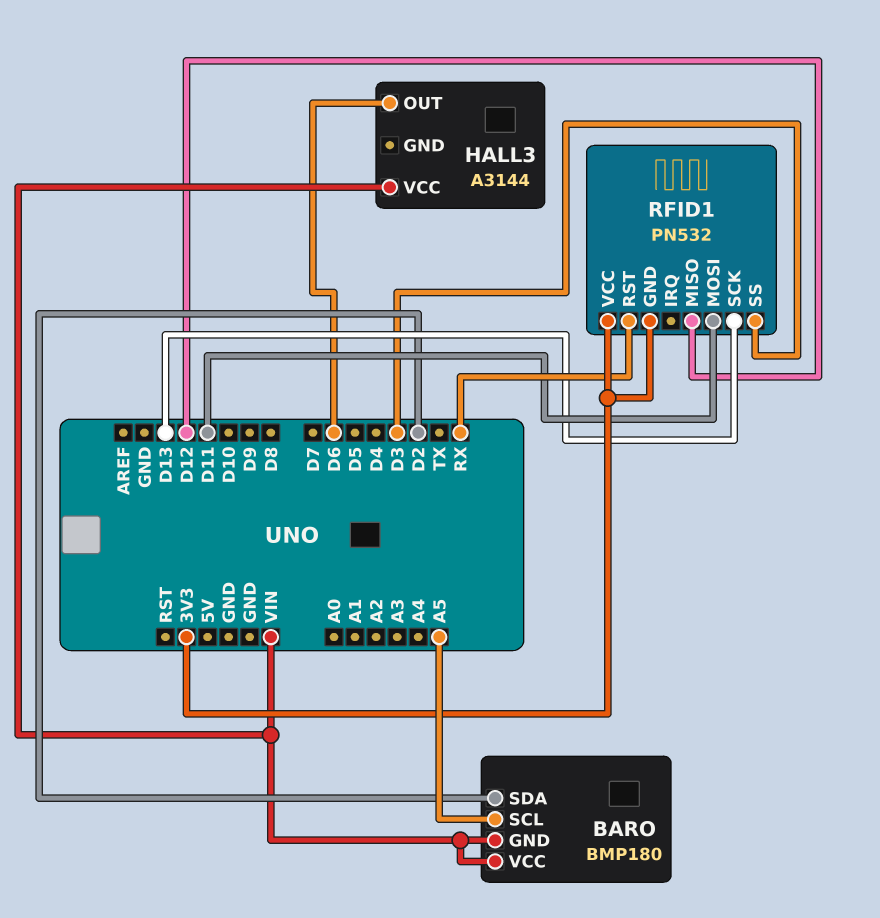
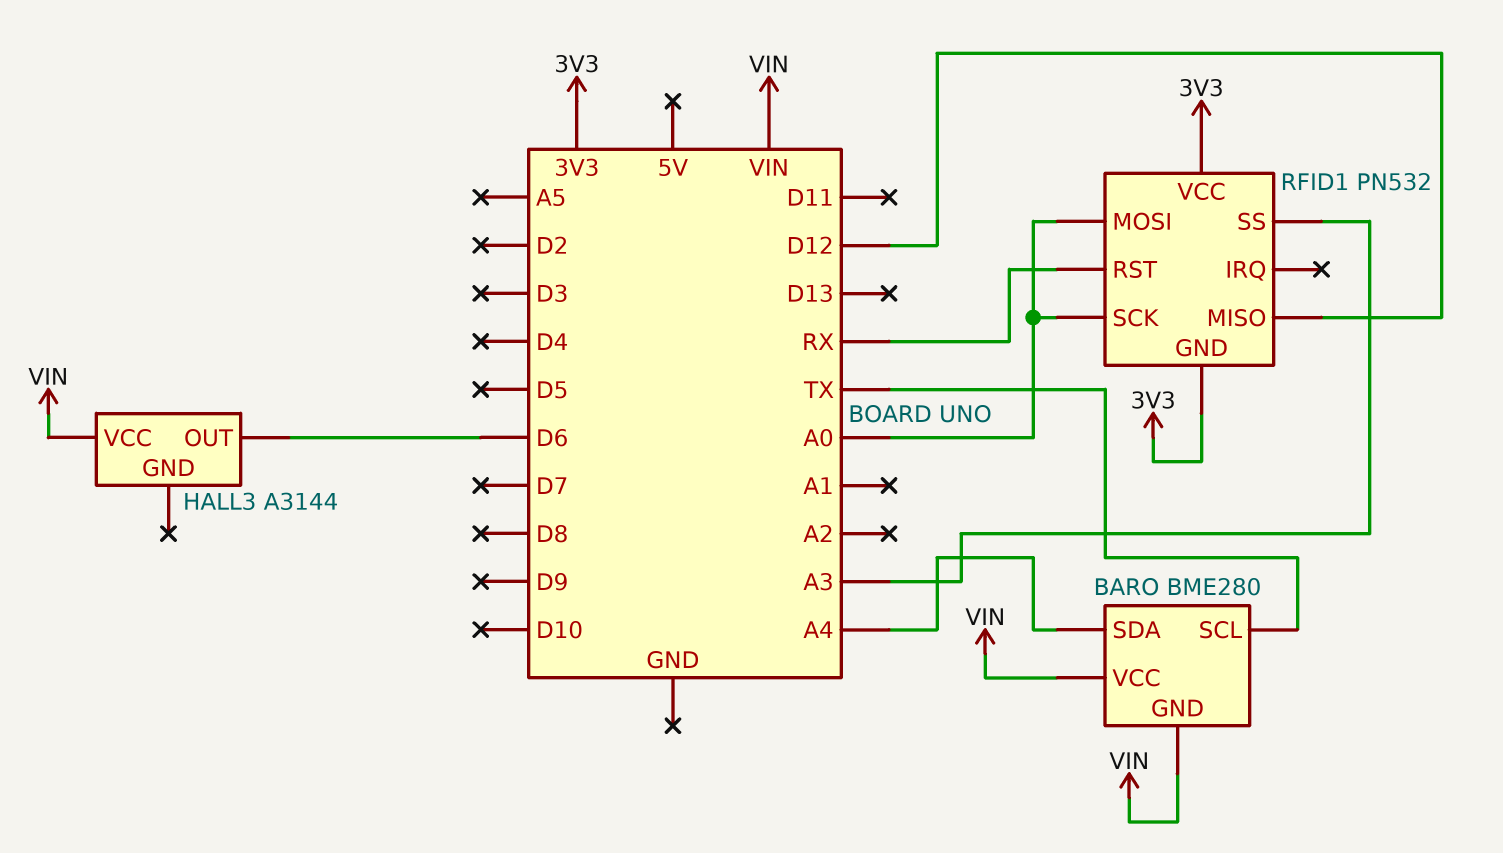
BARO: BMP180 -> BME280
BARO pin SCL: A5 -> TX
BARO pin SDA: D2 -> A4
RFID1 pin MOSI: D11 -> A0
RFID1 pin SCK: D13 -> A0
RFID1 pin SS: D3 -> A3

